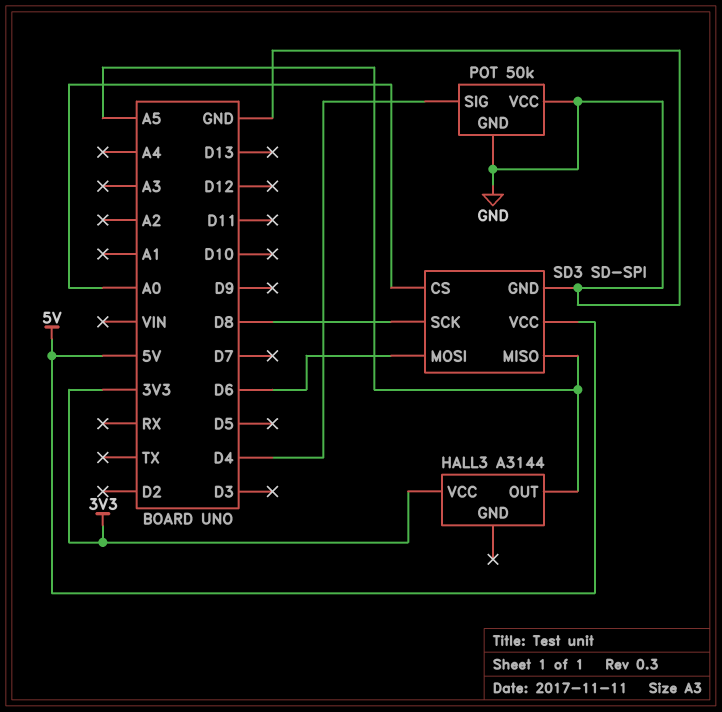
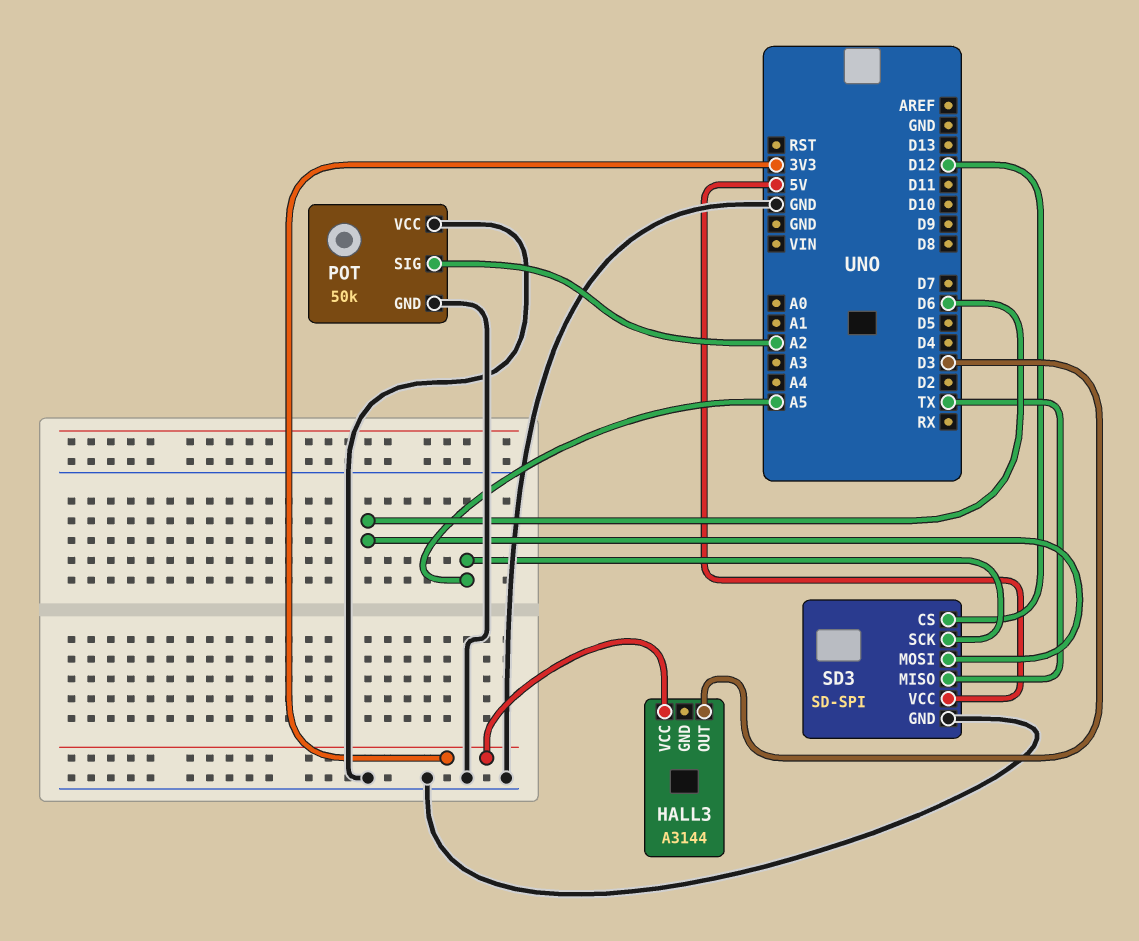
HALL3 pin OUT: A5 -> D3
POT pin SIG: D4 -> A2
SD3 pin CS: A0 -> D12
SD3 pin MISO: A5 -> TX
SD3 pin SCK: D8 -> A5

